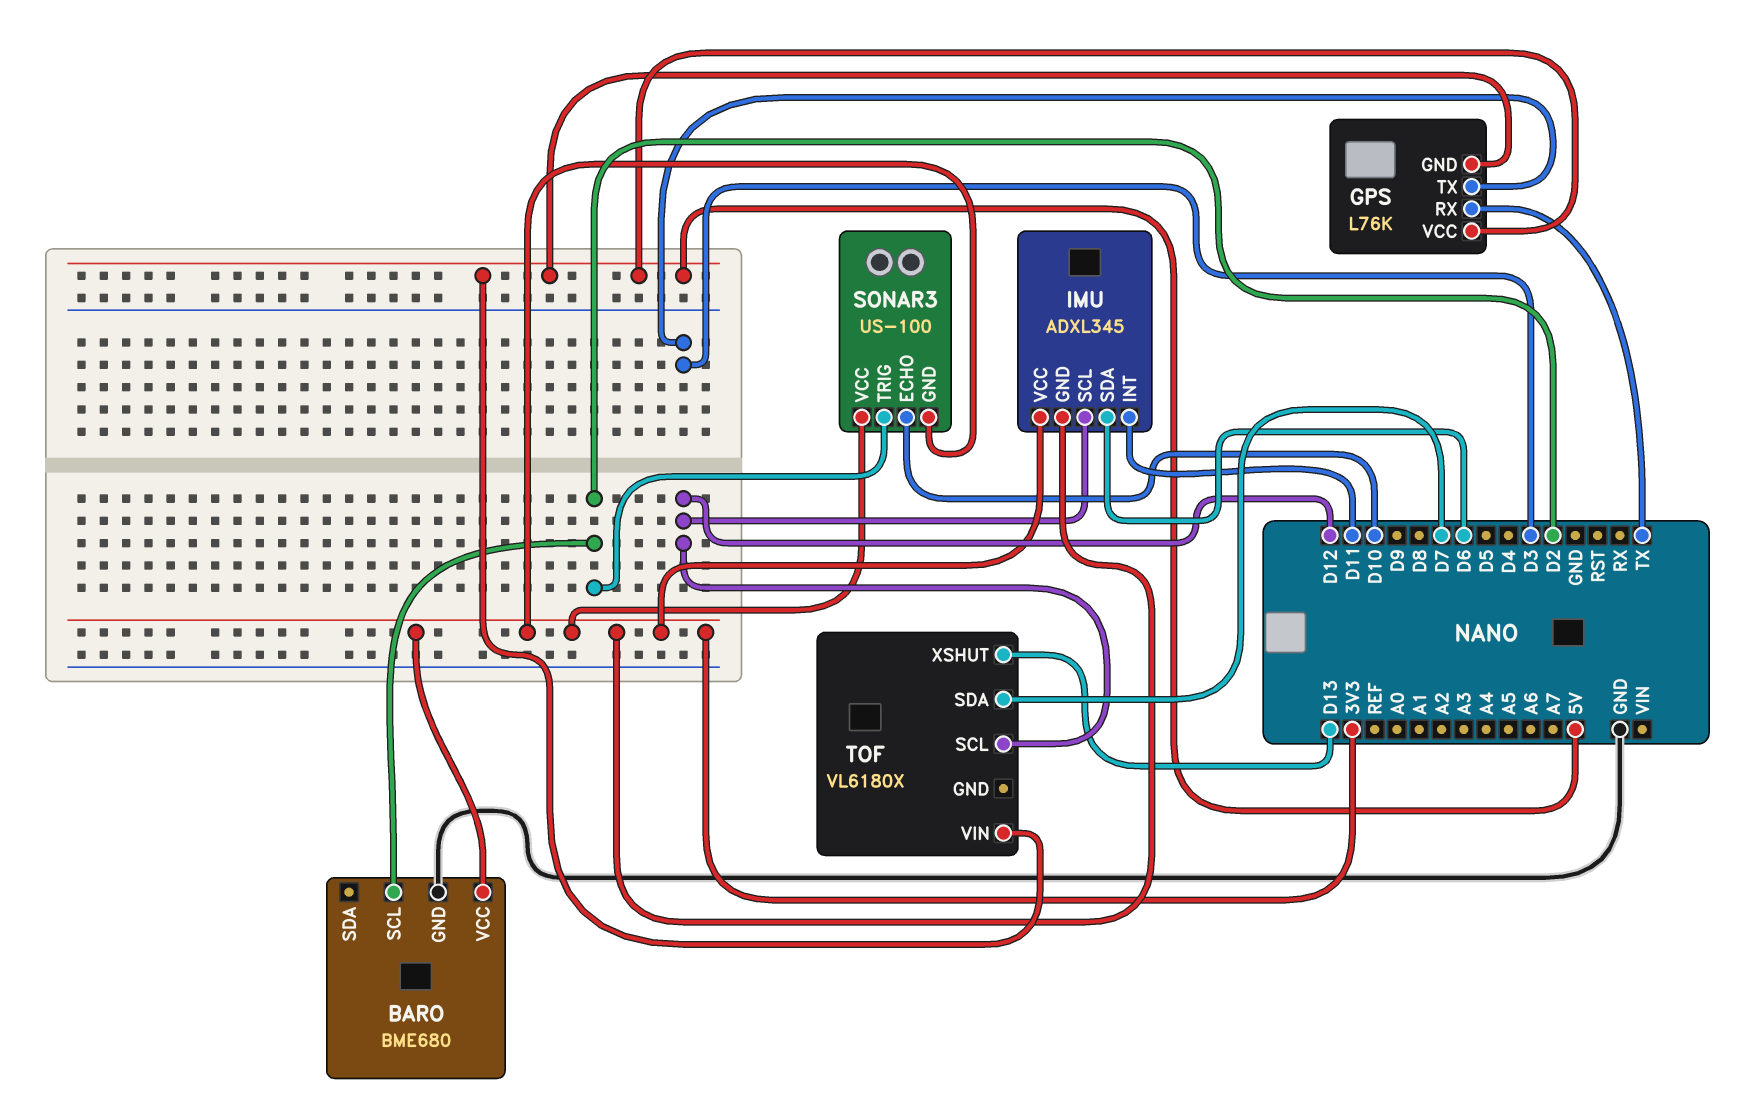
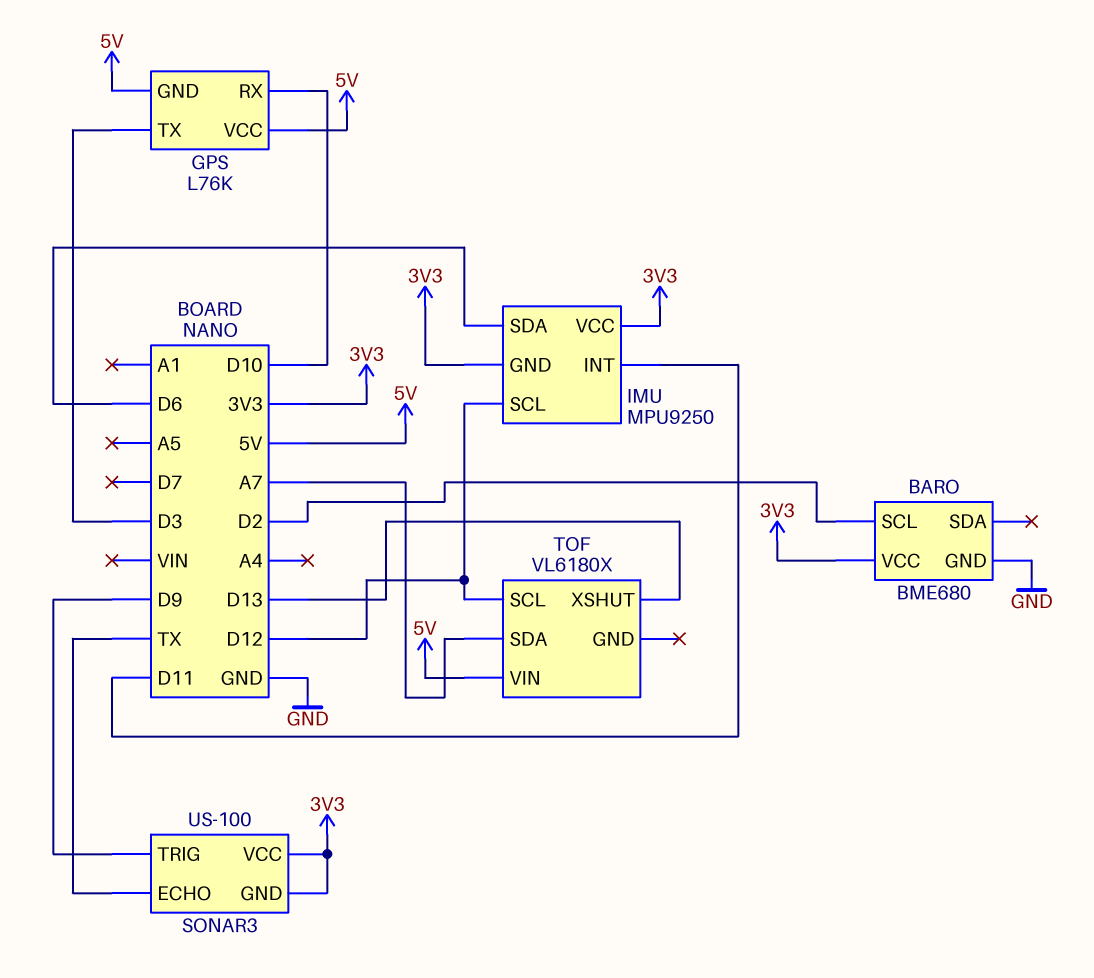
GPS pin RX: TX -> D10
IMU: ADXL345 -> MPU9250
SONAR3 pin ECHO: D10 -> TX
SONAR3 pin TRIG: D2 -> D9
TOF pin SDA: D7 -> A7

